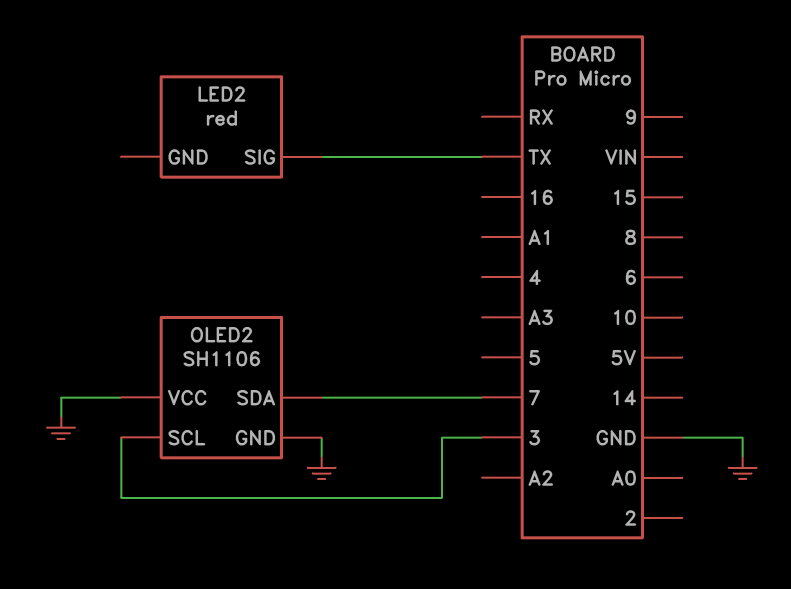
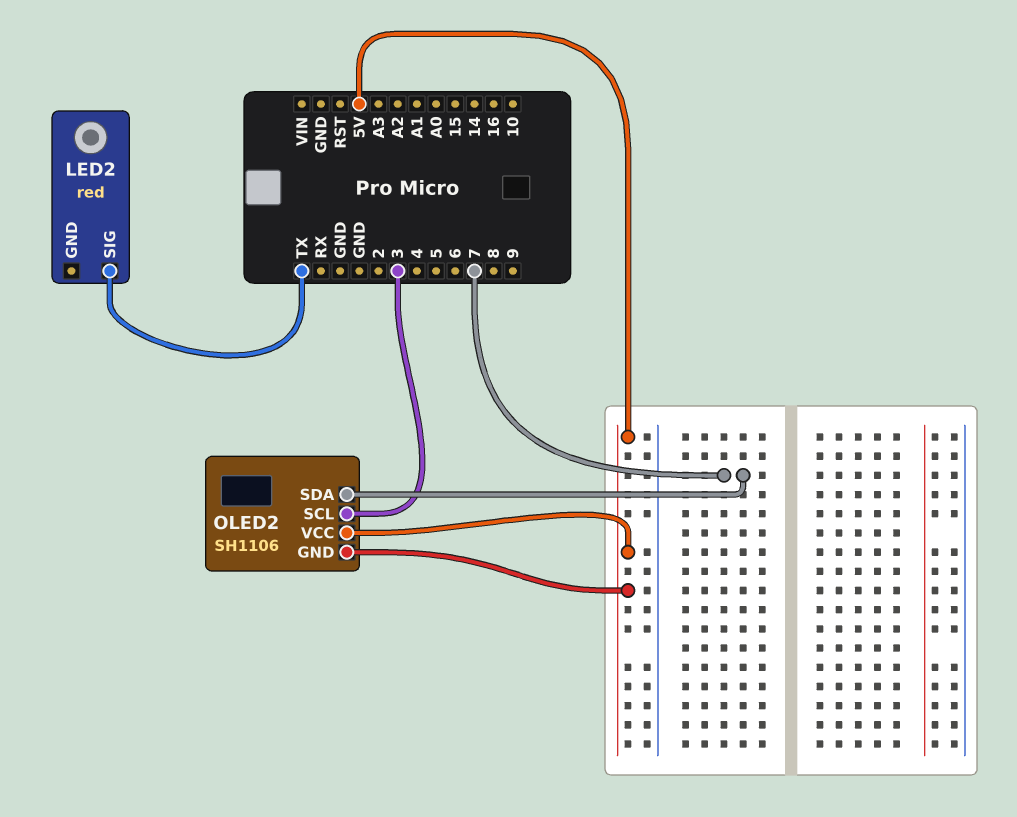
OLED2 pin GND: GND -> 5V
OLED2 pin VCC: GND -> 5V

